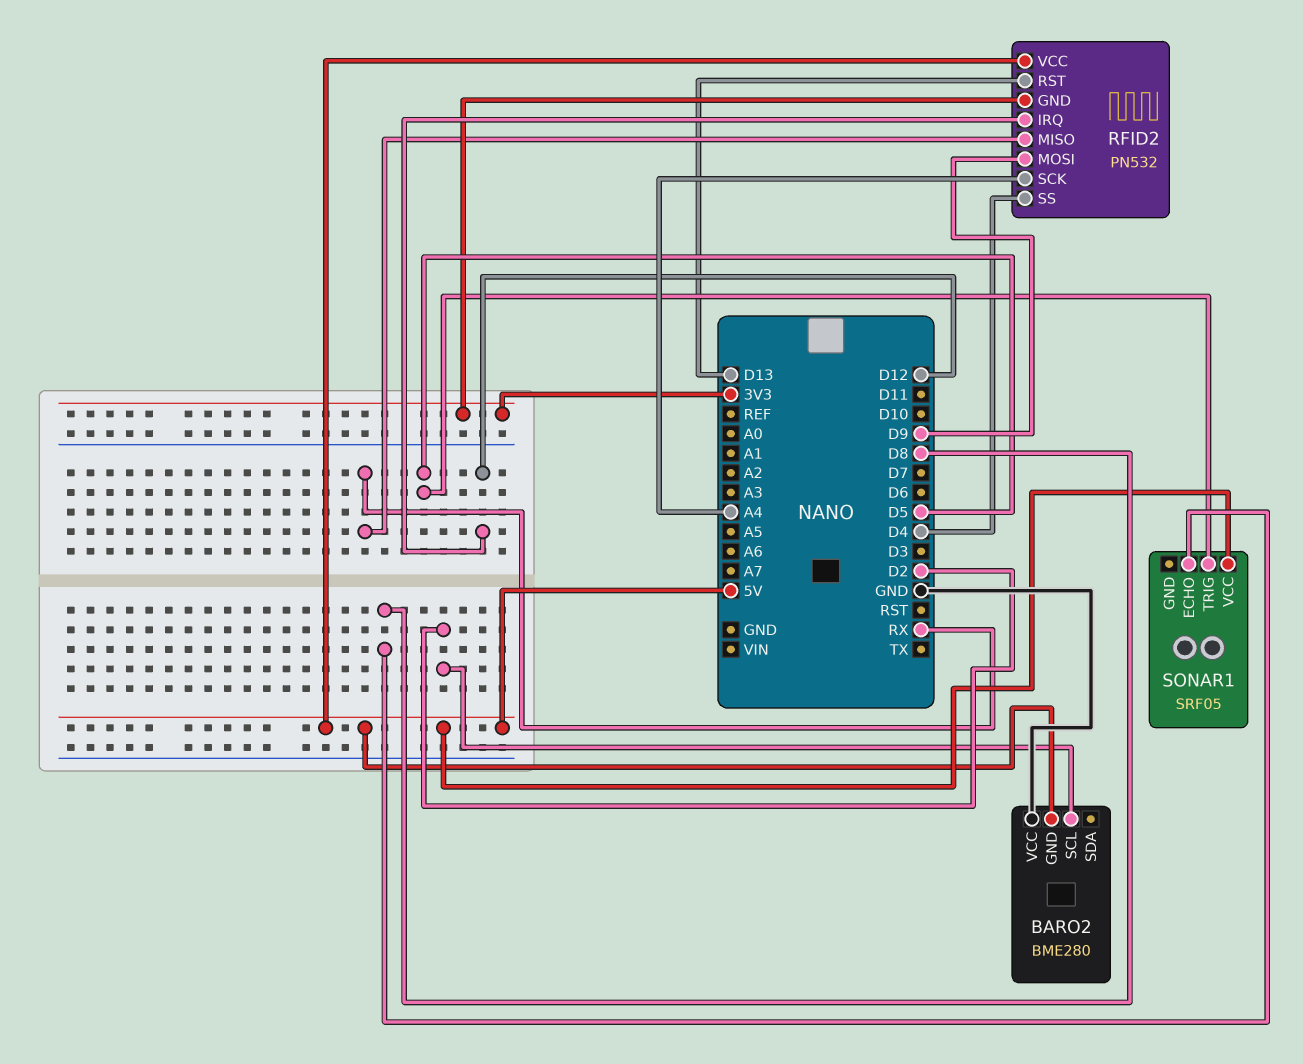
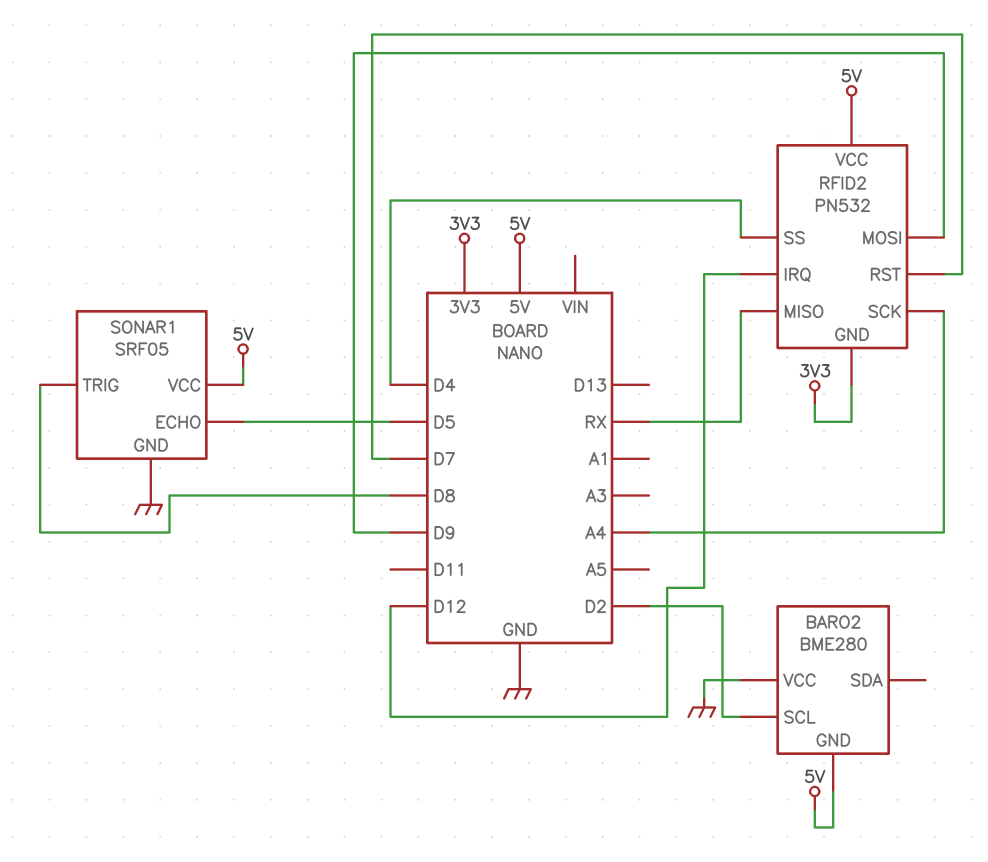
RFID2 pin RST: D13 -> D7
SONAR1 pin ECHO: D8 -> D5
SONAR1 pin GND: none -> GND
SONAR1 pin TRIG: D5 -> D8

